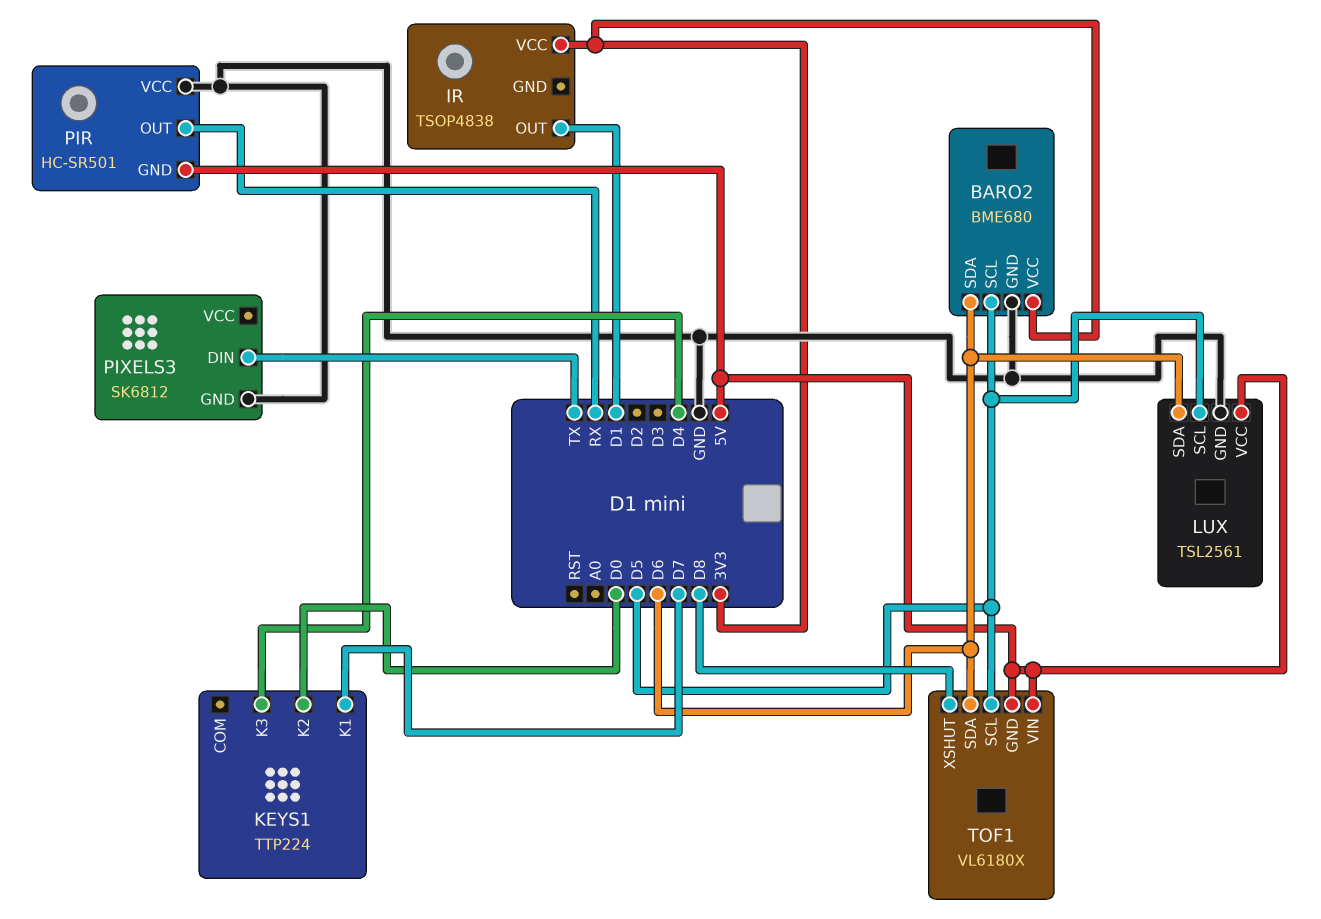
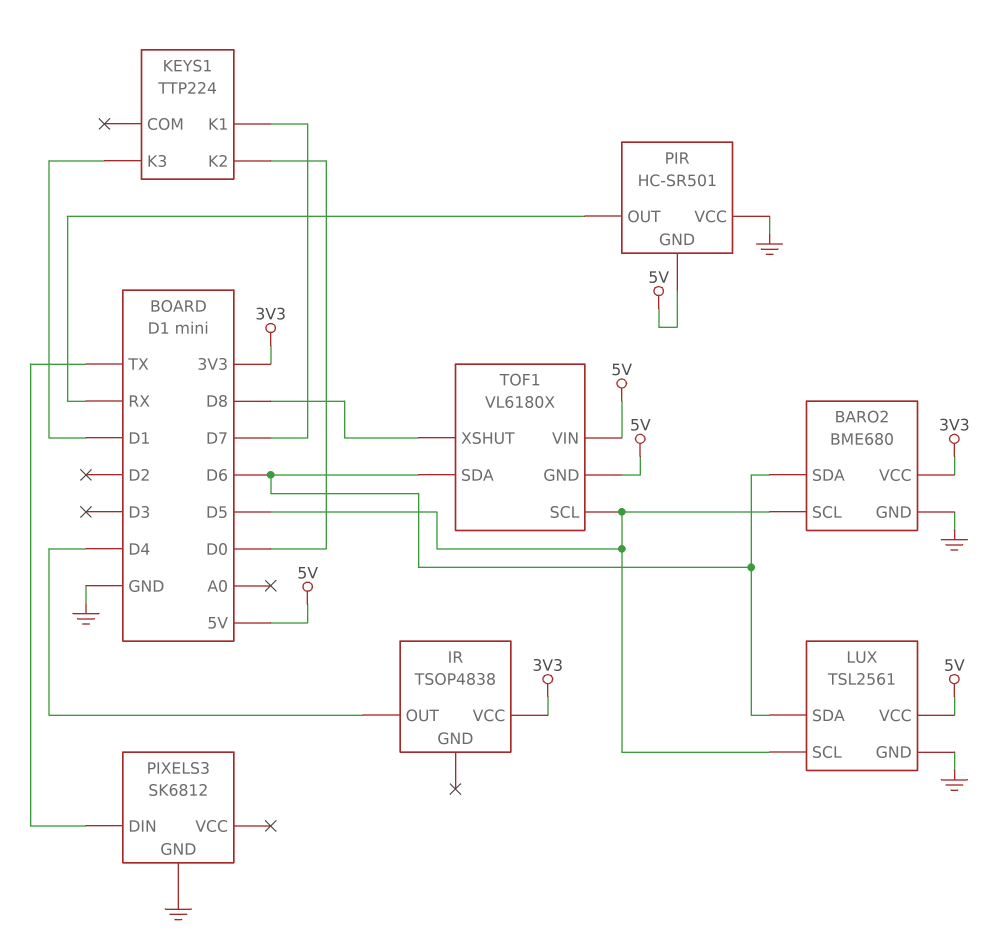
IR pin OUT: D1 -> D4
KEYS1 pin K3: D4 -> D1

